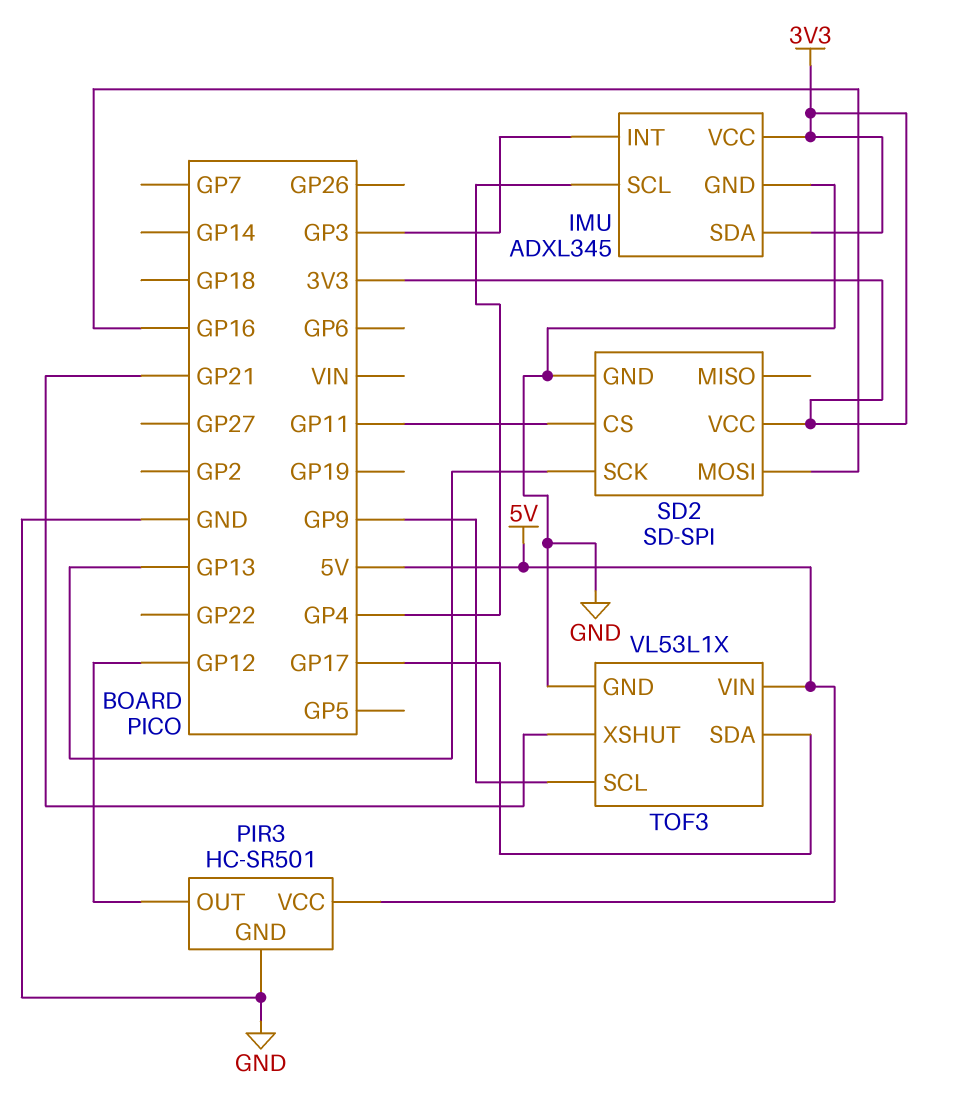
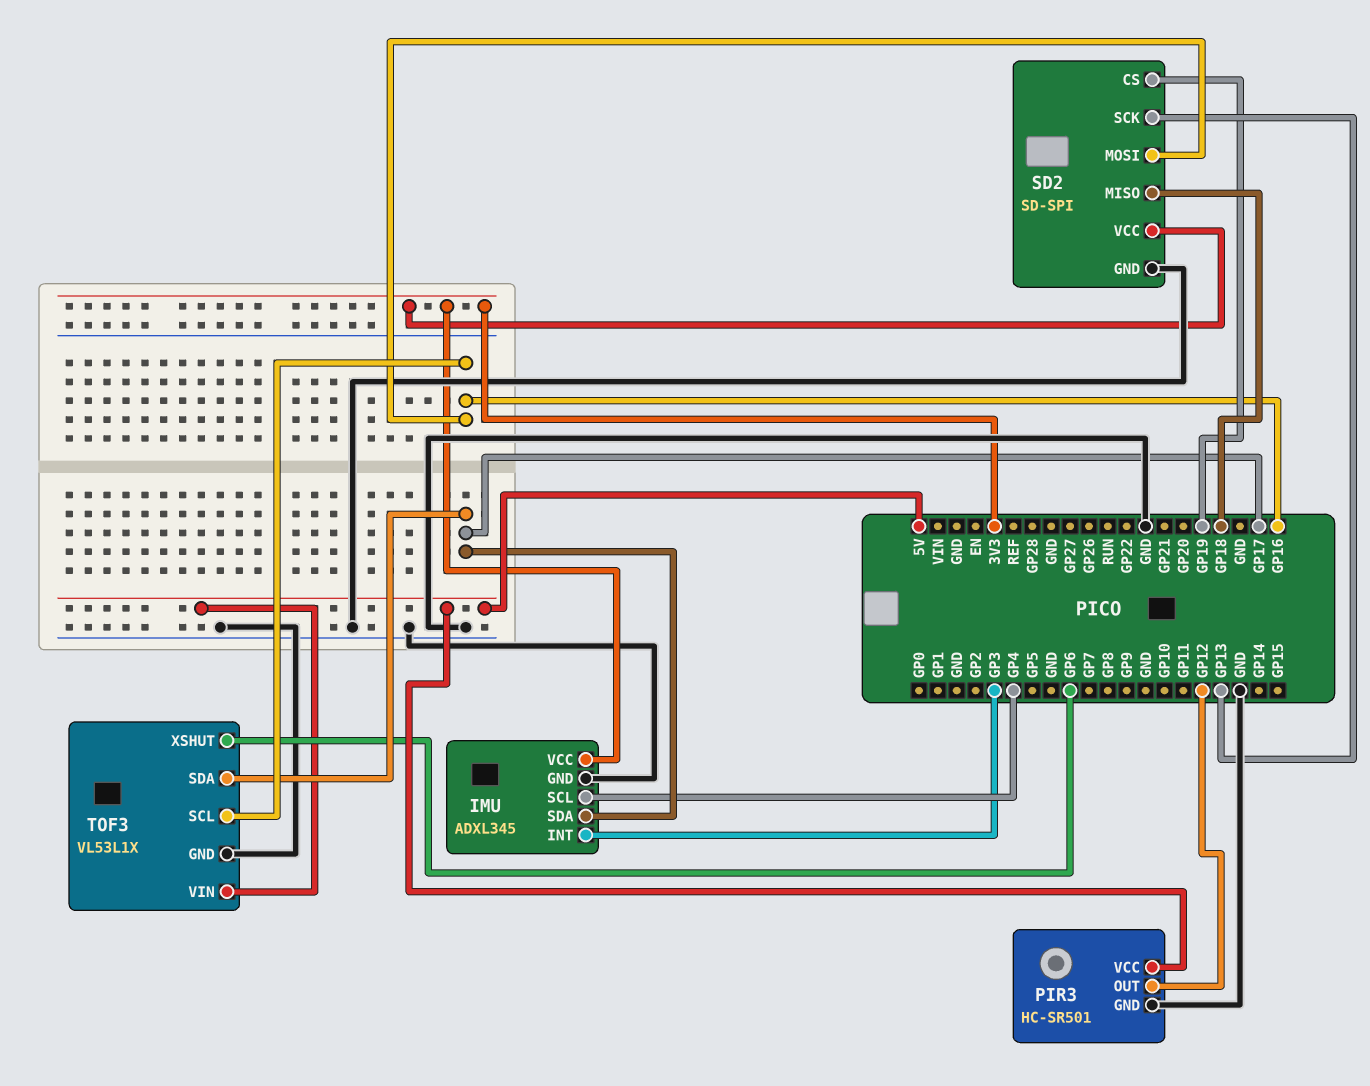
IMU pin SDA: 3V3 -> GP17
SD2 pin CS: GP11 -> GP19
SD2 pin MISO: none -> GP18
TOF3 pin SCL: GP9 -> GP16
TOF3 pin XSHUT: GP21 -> GP6

